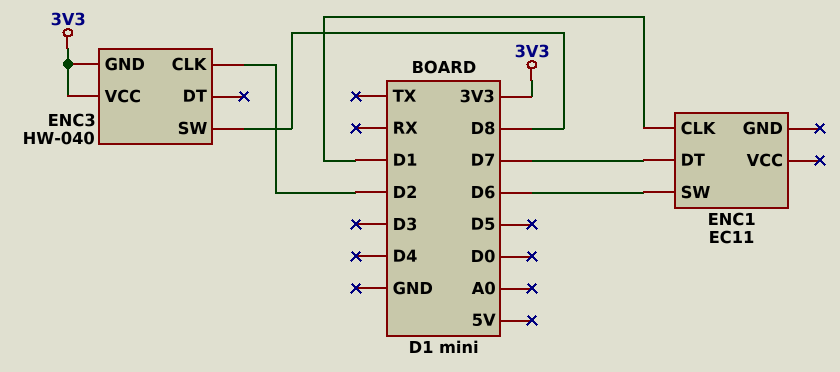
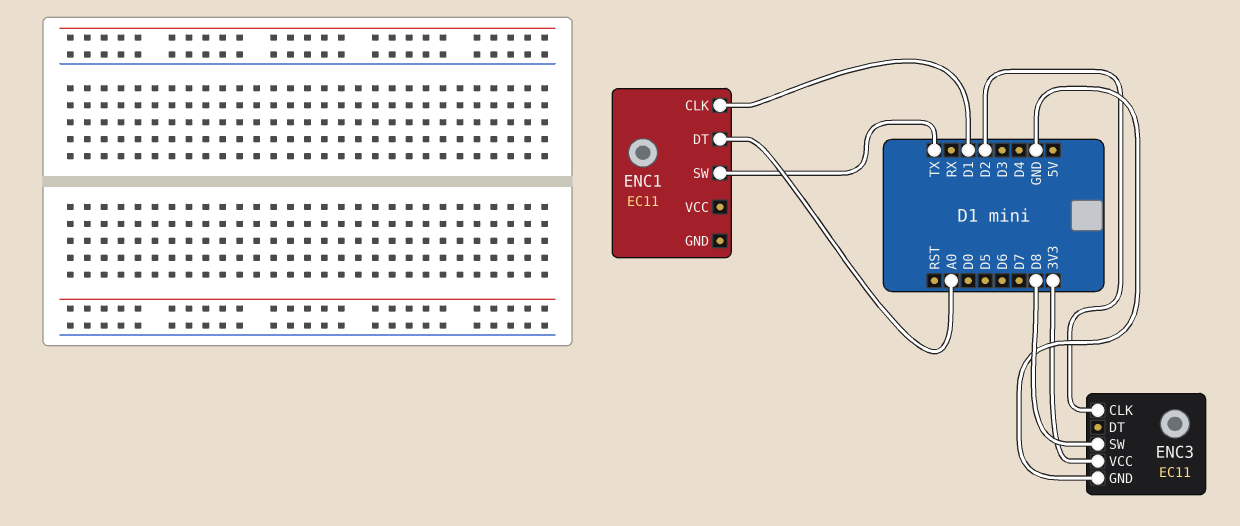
ENC1 pin DT: D7 -> A0
ENC1 pin SW: D6 -> TX
ENC3: HW-040 -> EC11
ENC3 pin GND: 3V3 -> GND

